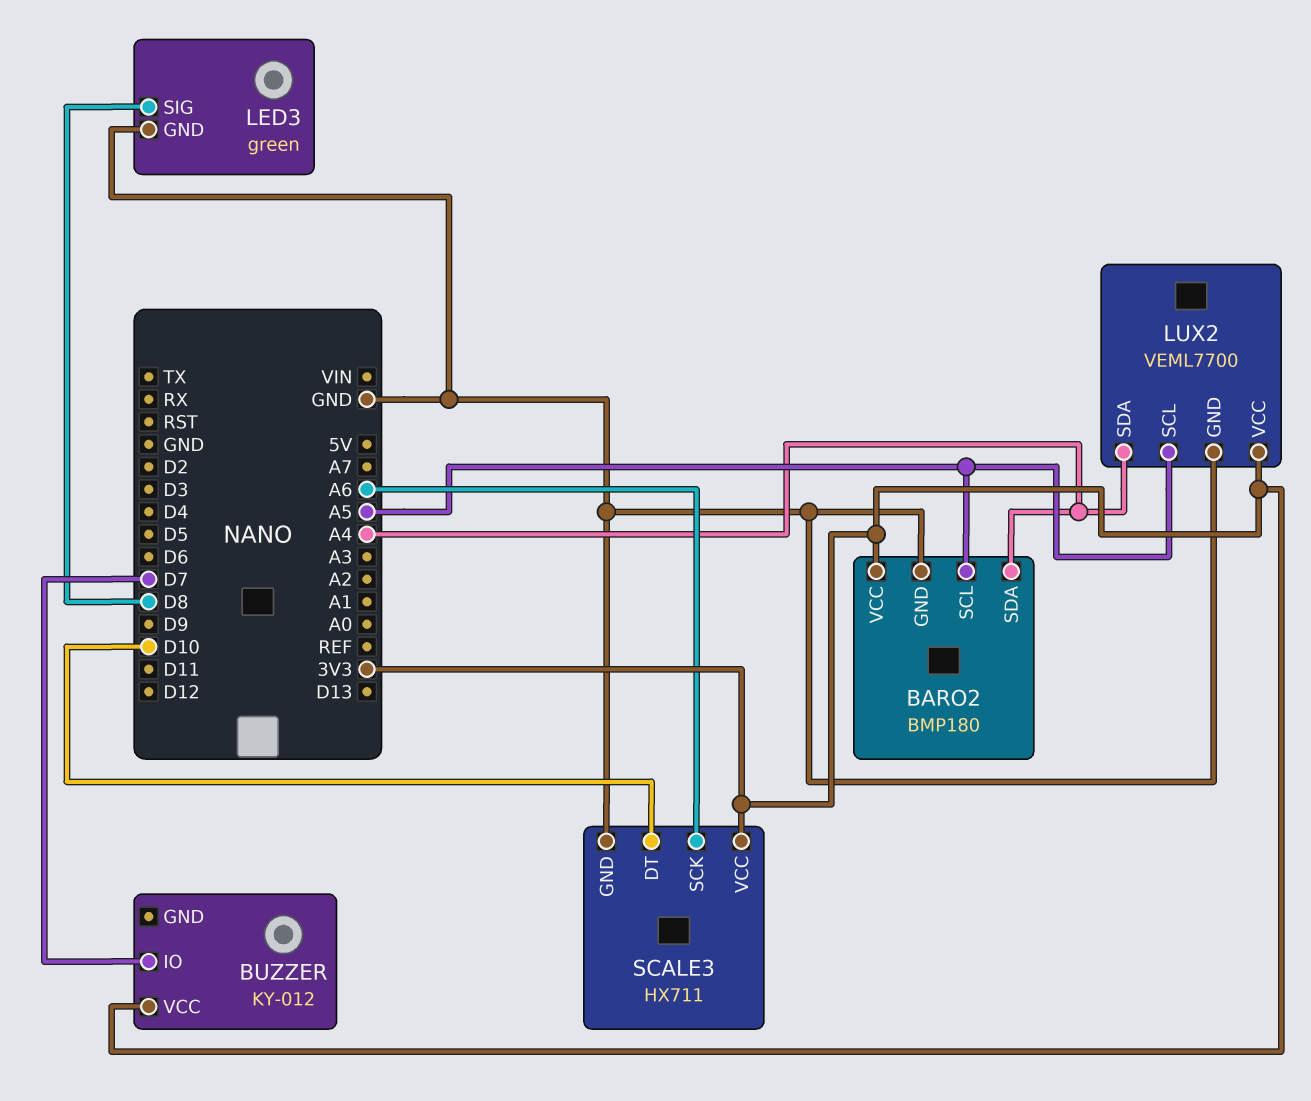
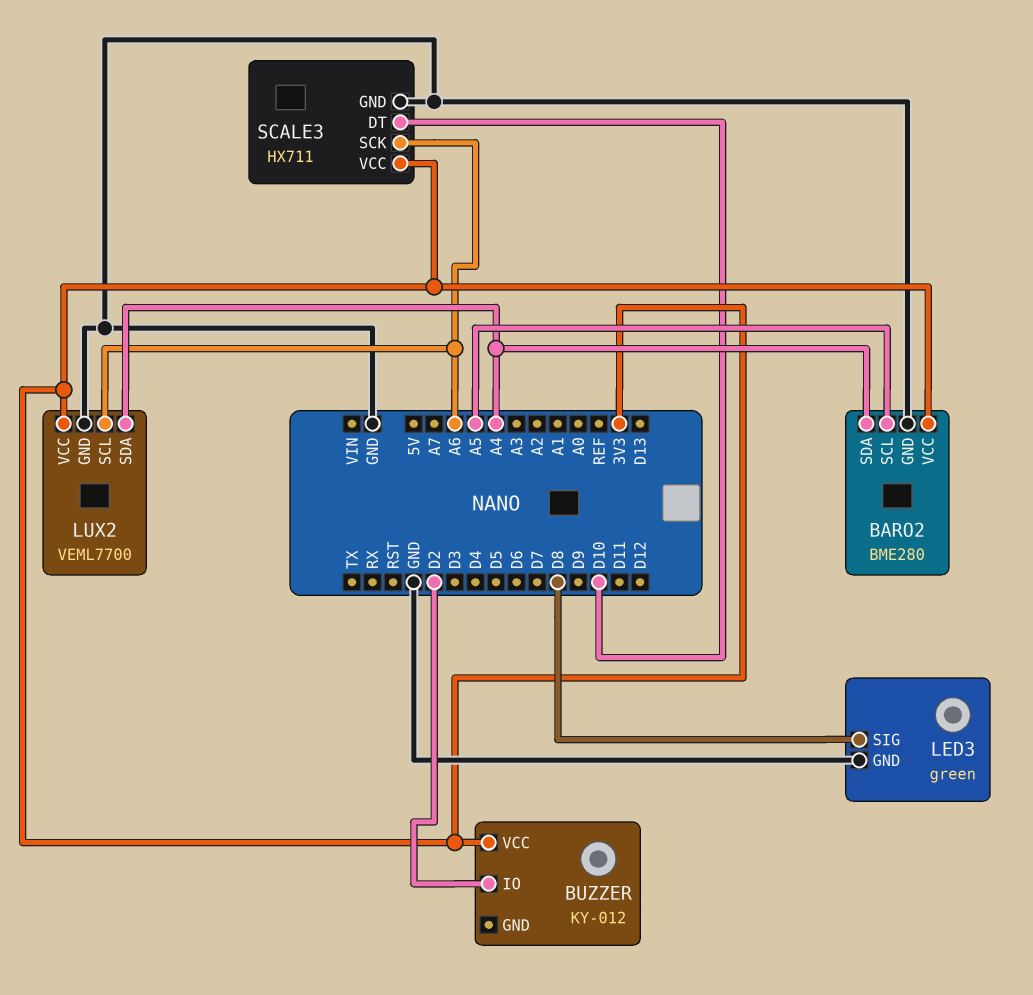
BARO2: BMP180 -> BME280
BUZZER pin IO: D7 -> D2
LUX2 pin SCL: A5 -> A6

